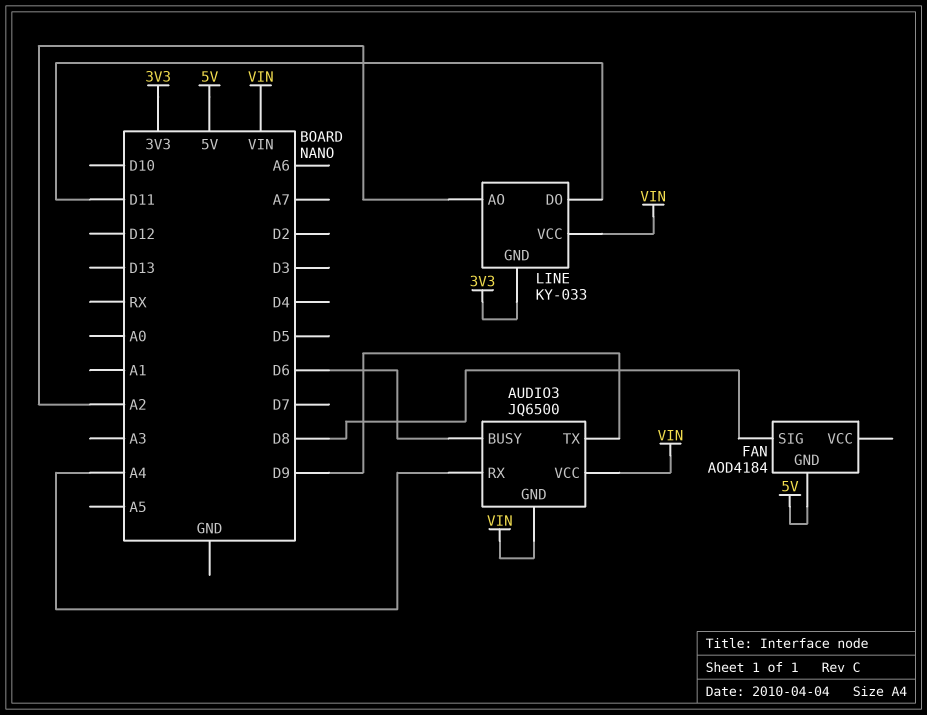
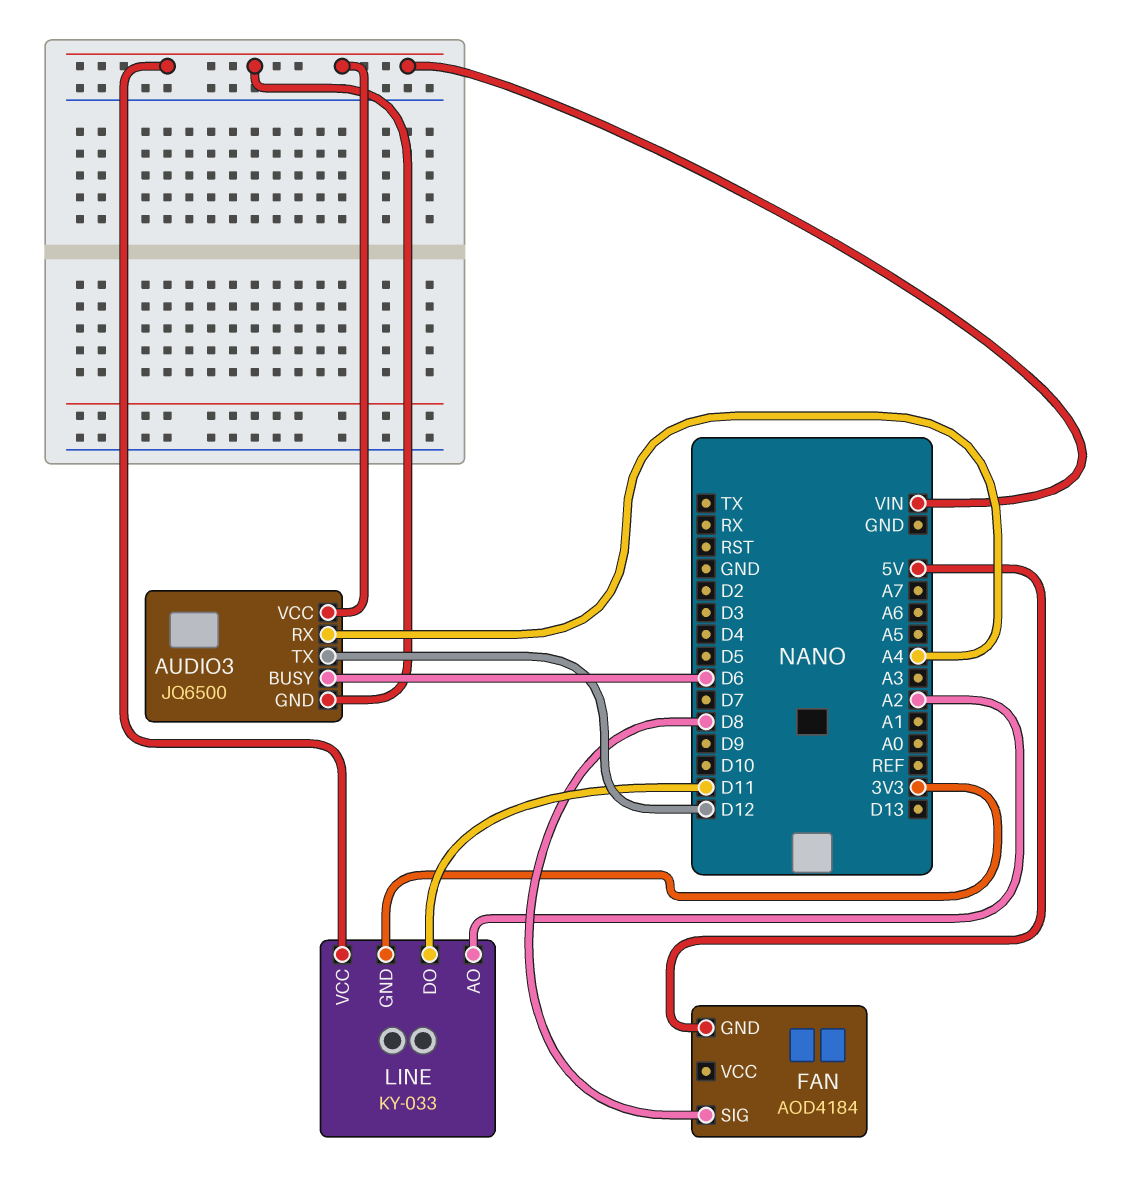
AUDIO3 pin TX: D9 -> D12

